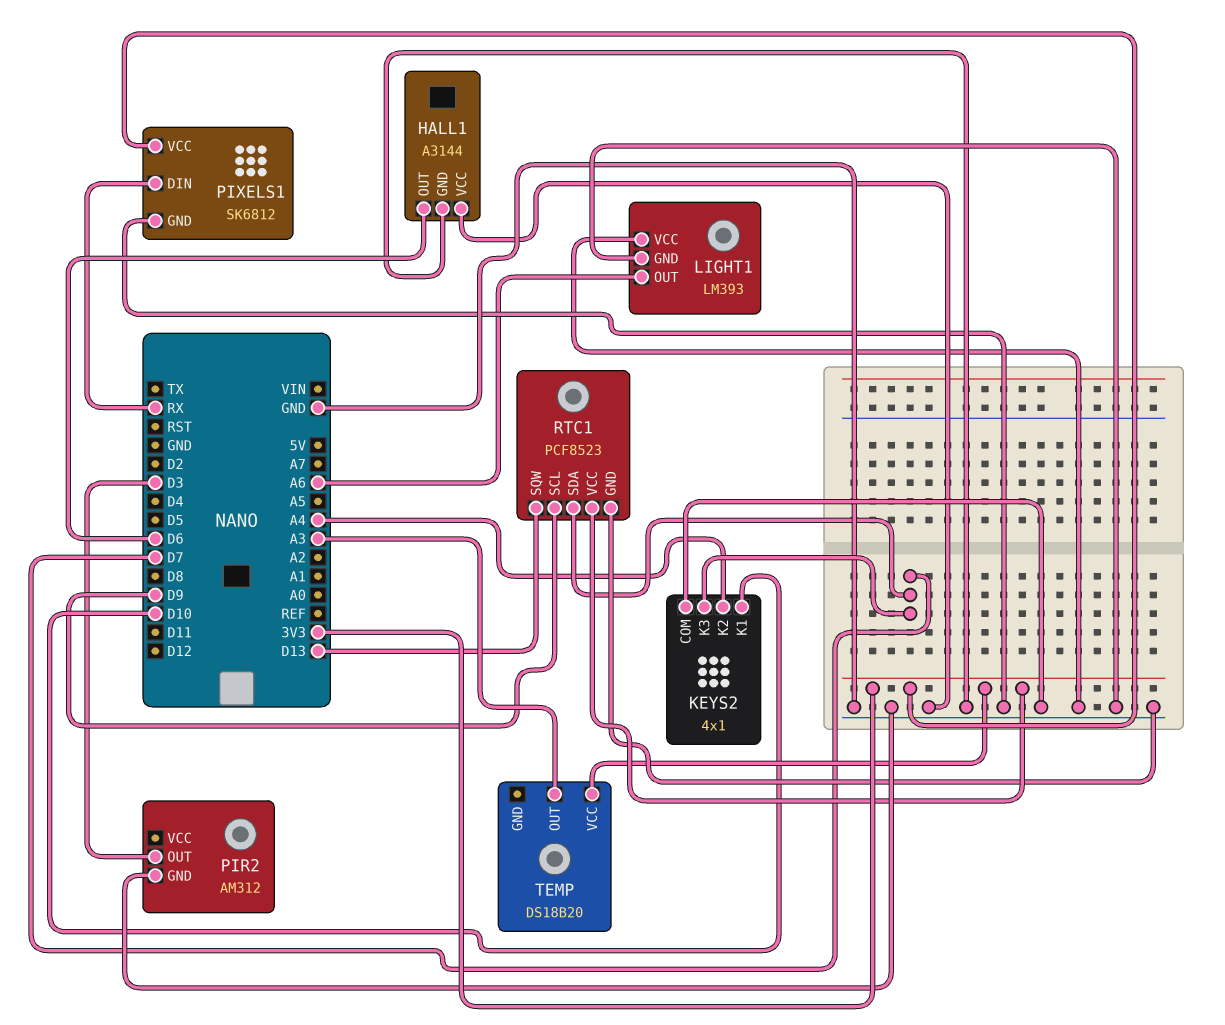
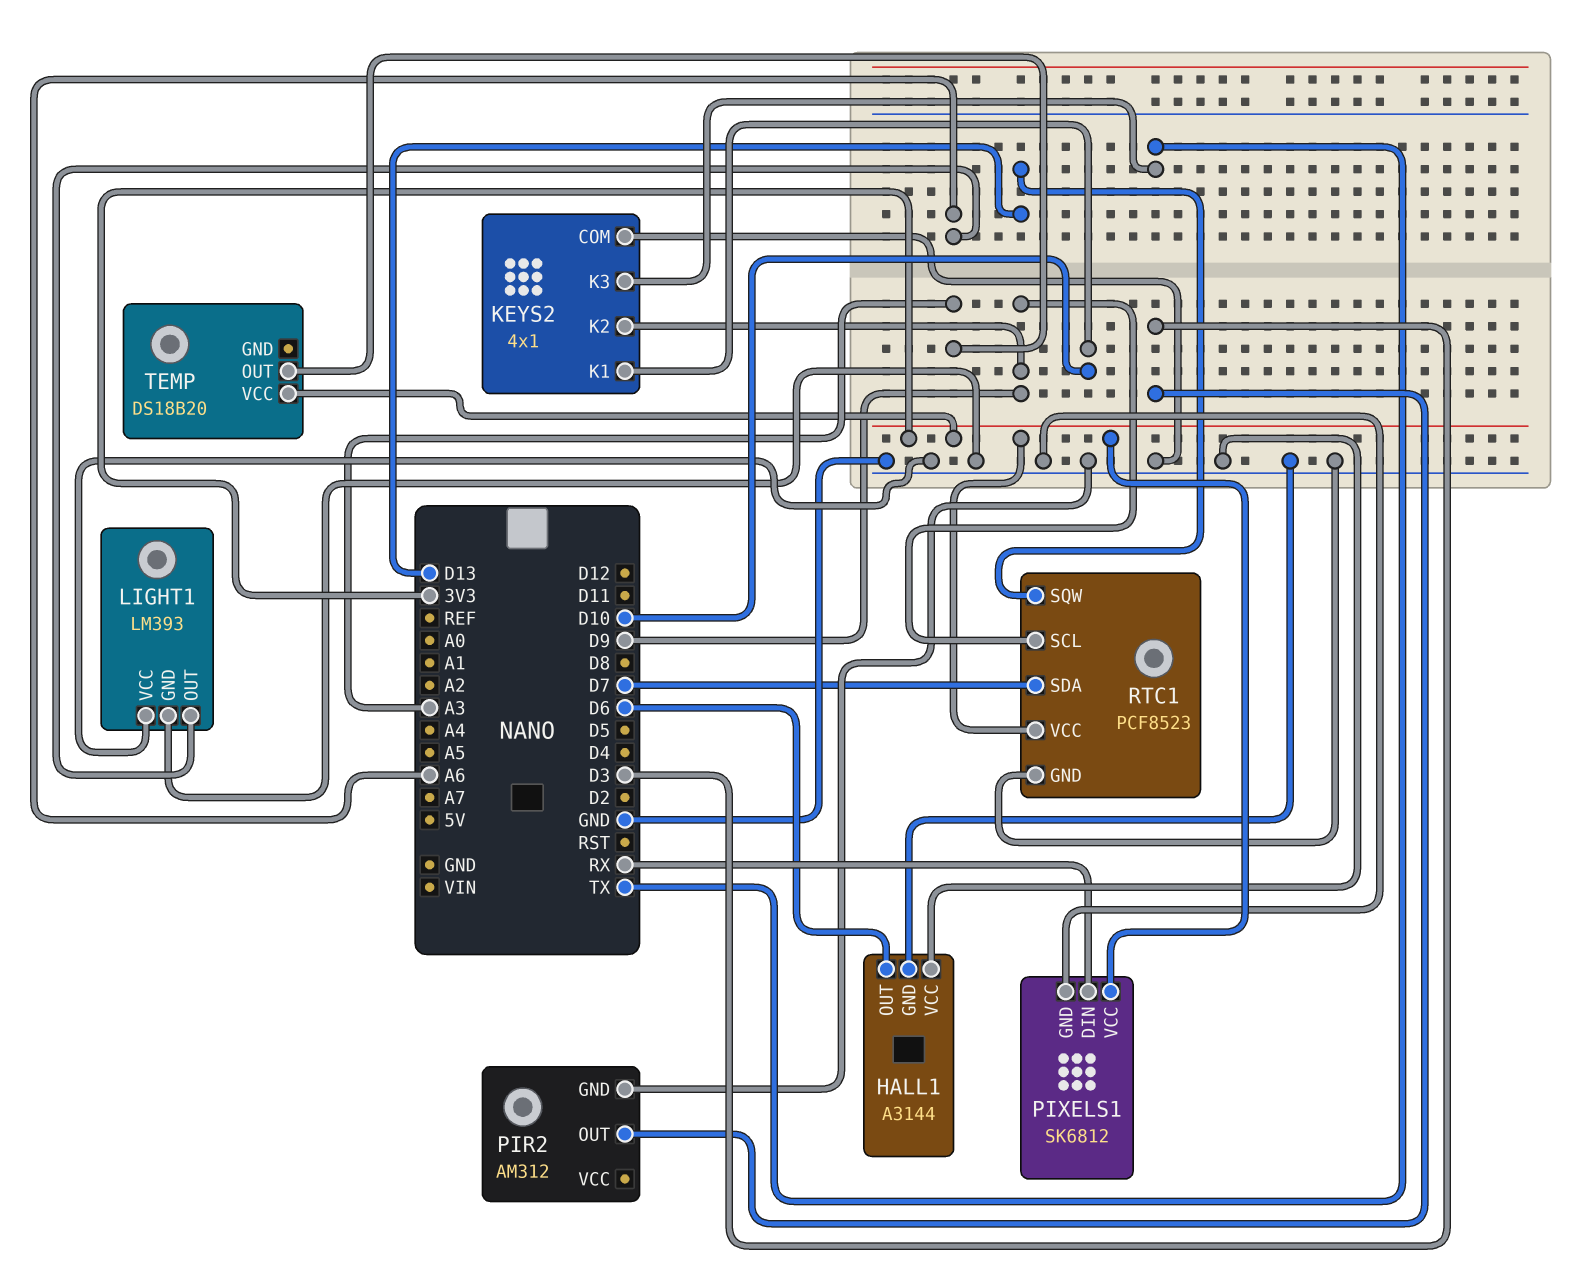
KEYS2 pin K2: A4 -> D9
KEYS2 pin K3: D7 -> TX

